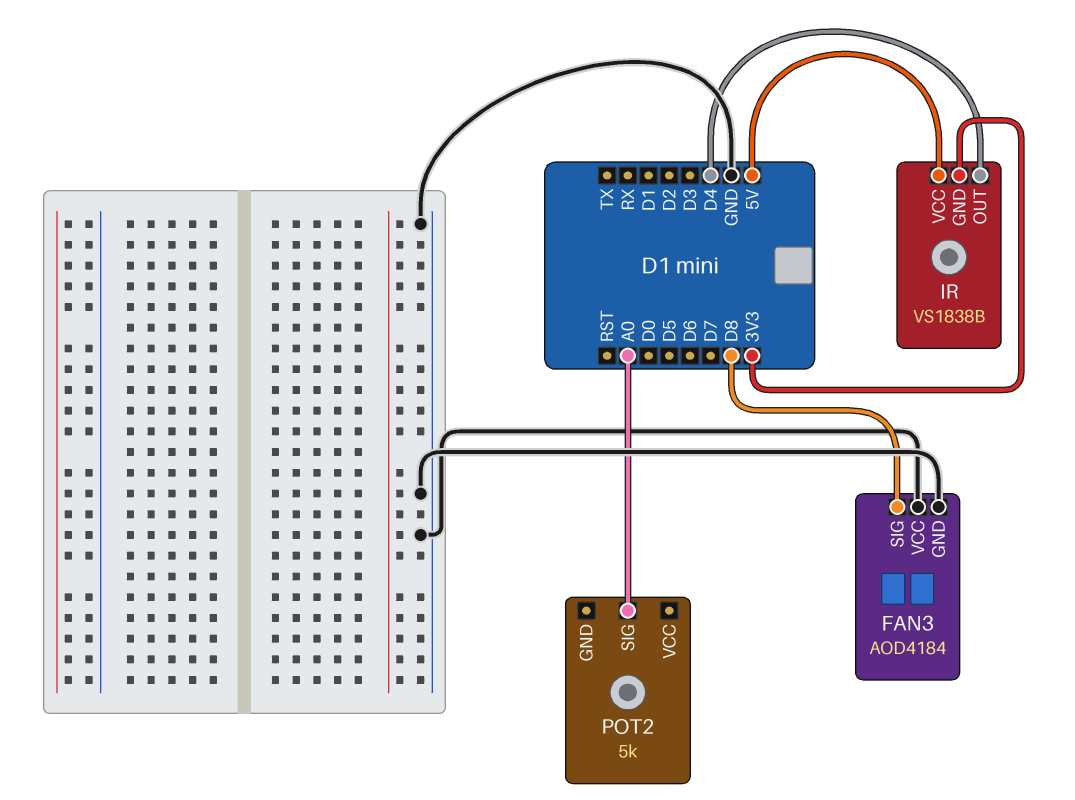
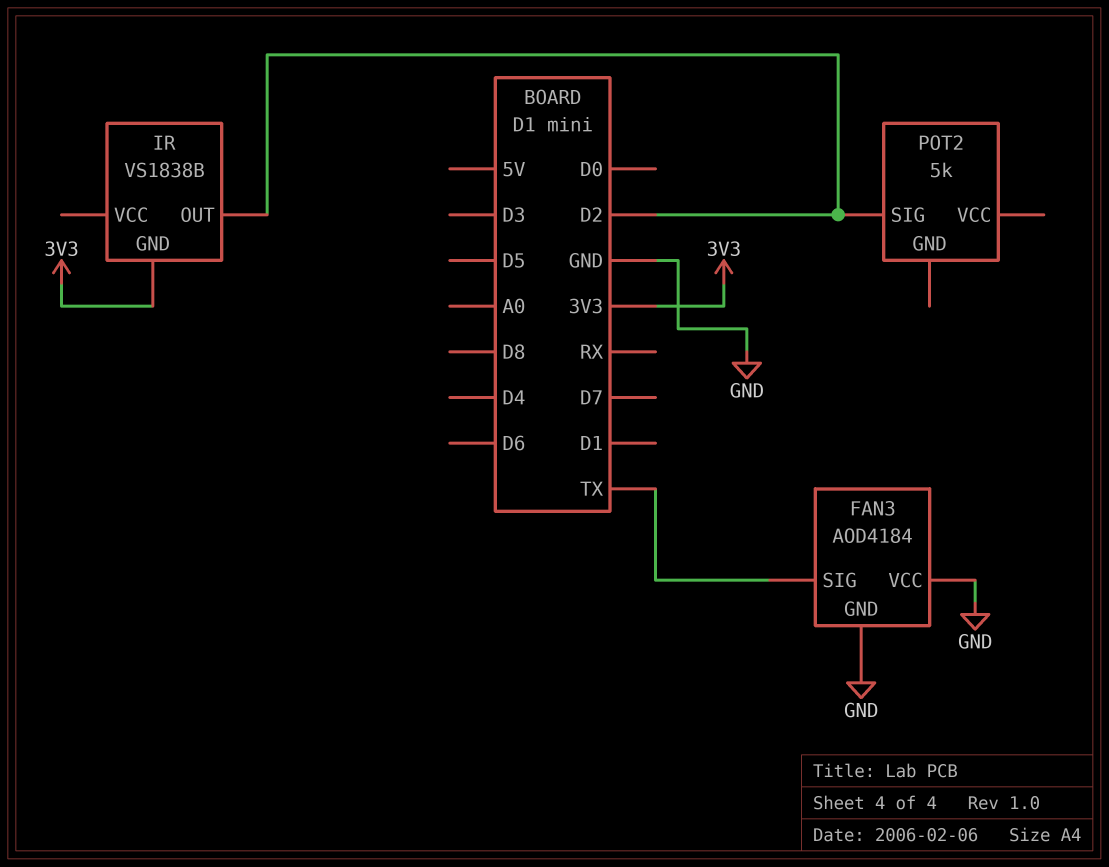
FAN3 pin SIG: D8 -> TX
IR pin OUT: D4 -> D2
IR pin VCC: 5V -> none
POT2 pin SIG: A0 -> D2

